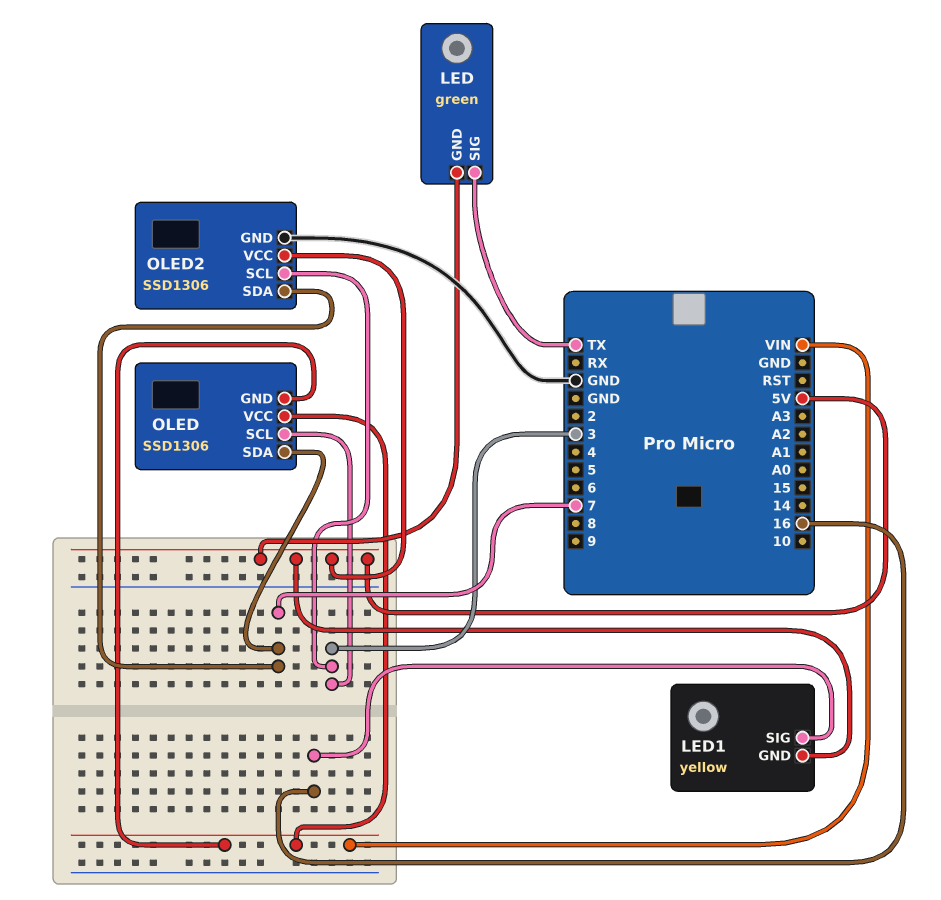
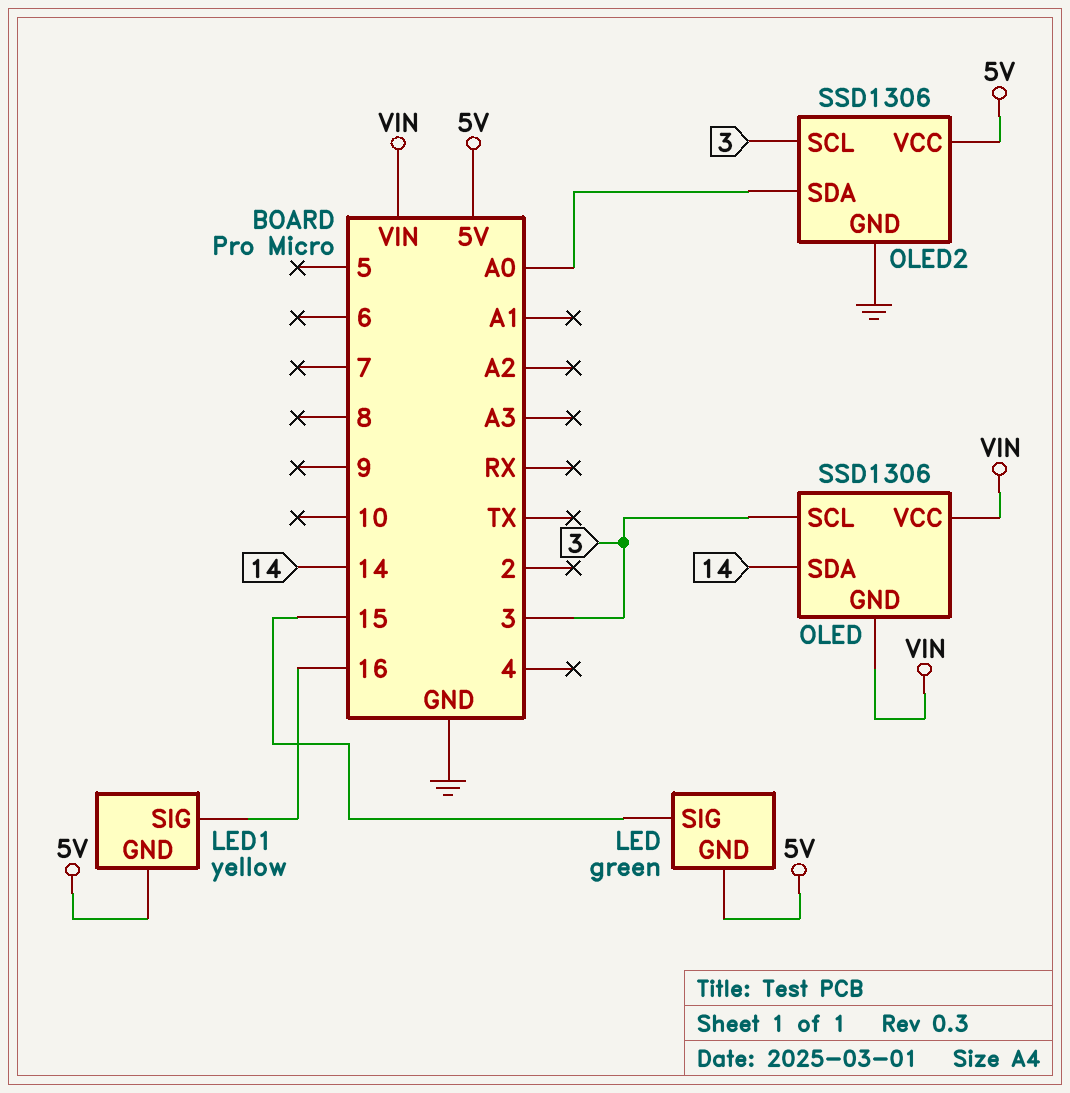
LED pin SIG: TX -> 15
OLED pin SDA: 7 -> 14
OLED2 pin SDA: 7 -> A0

